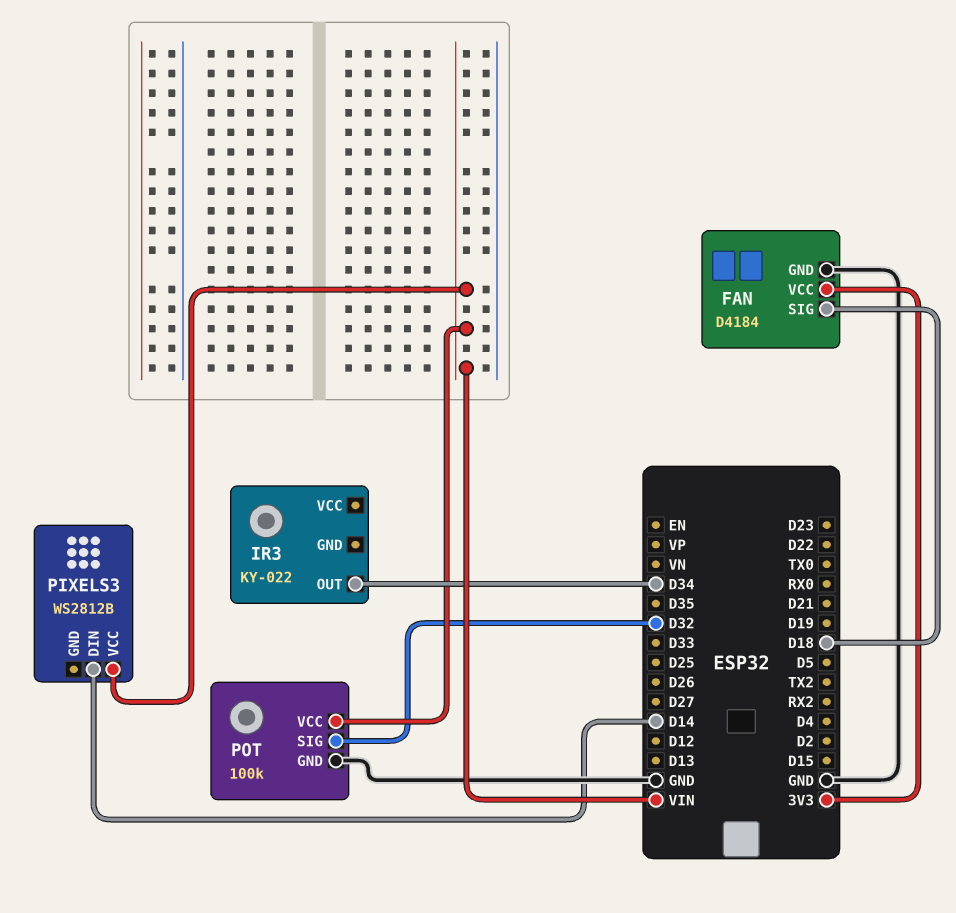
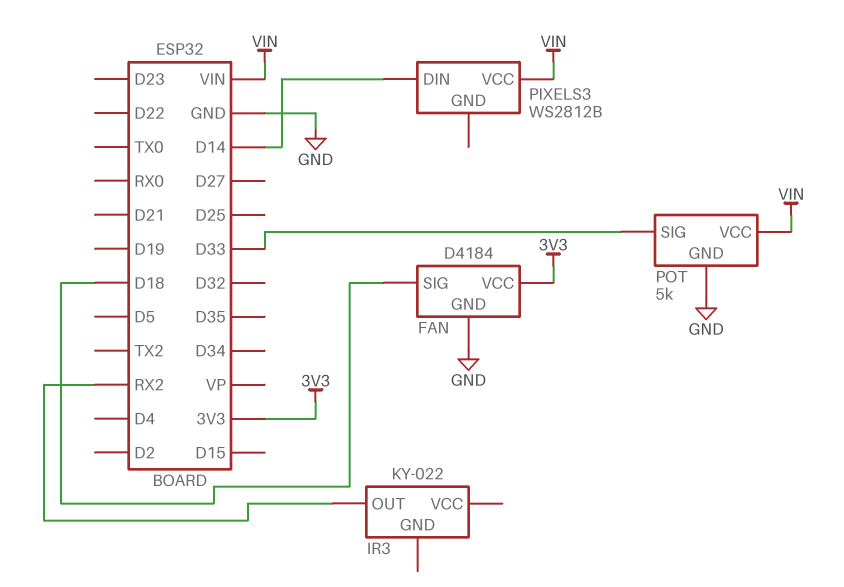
IR3 pin OUT: D34 -> RX2
POT: 100k -> 5k
POT pin SIG: D32 -> D33

